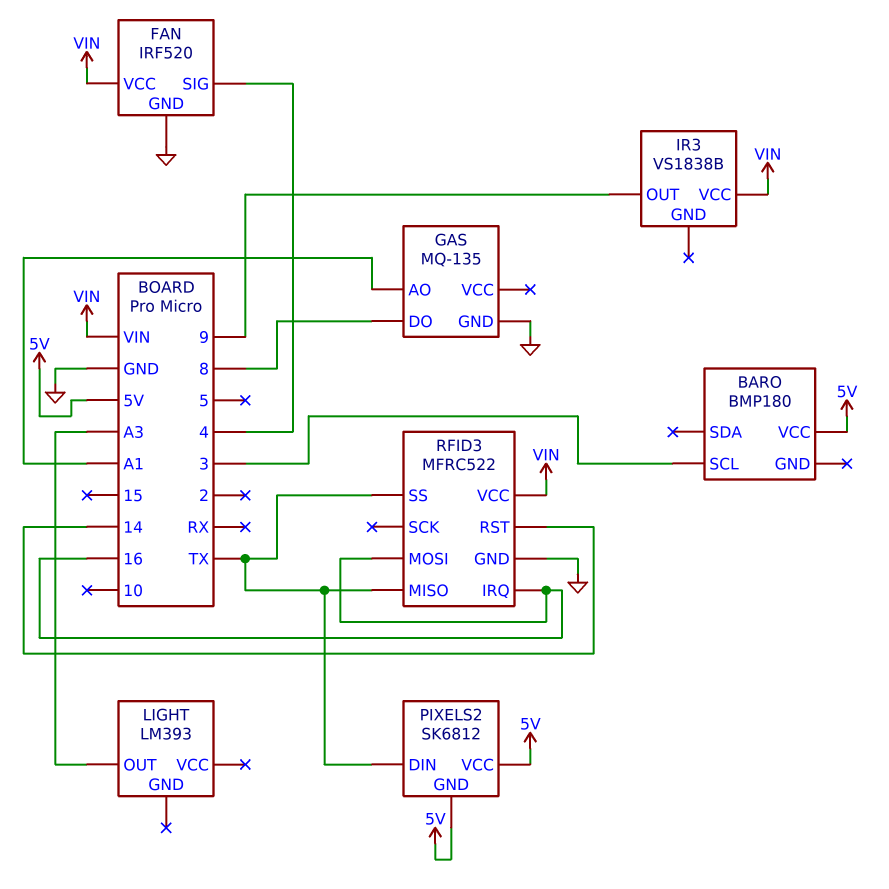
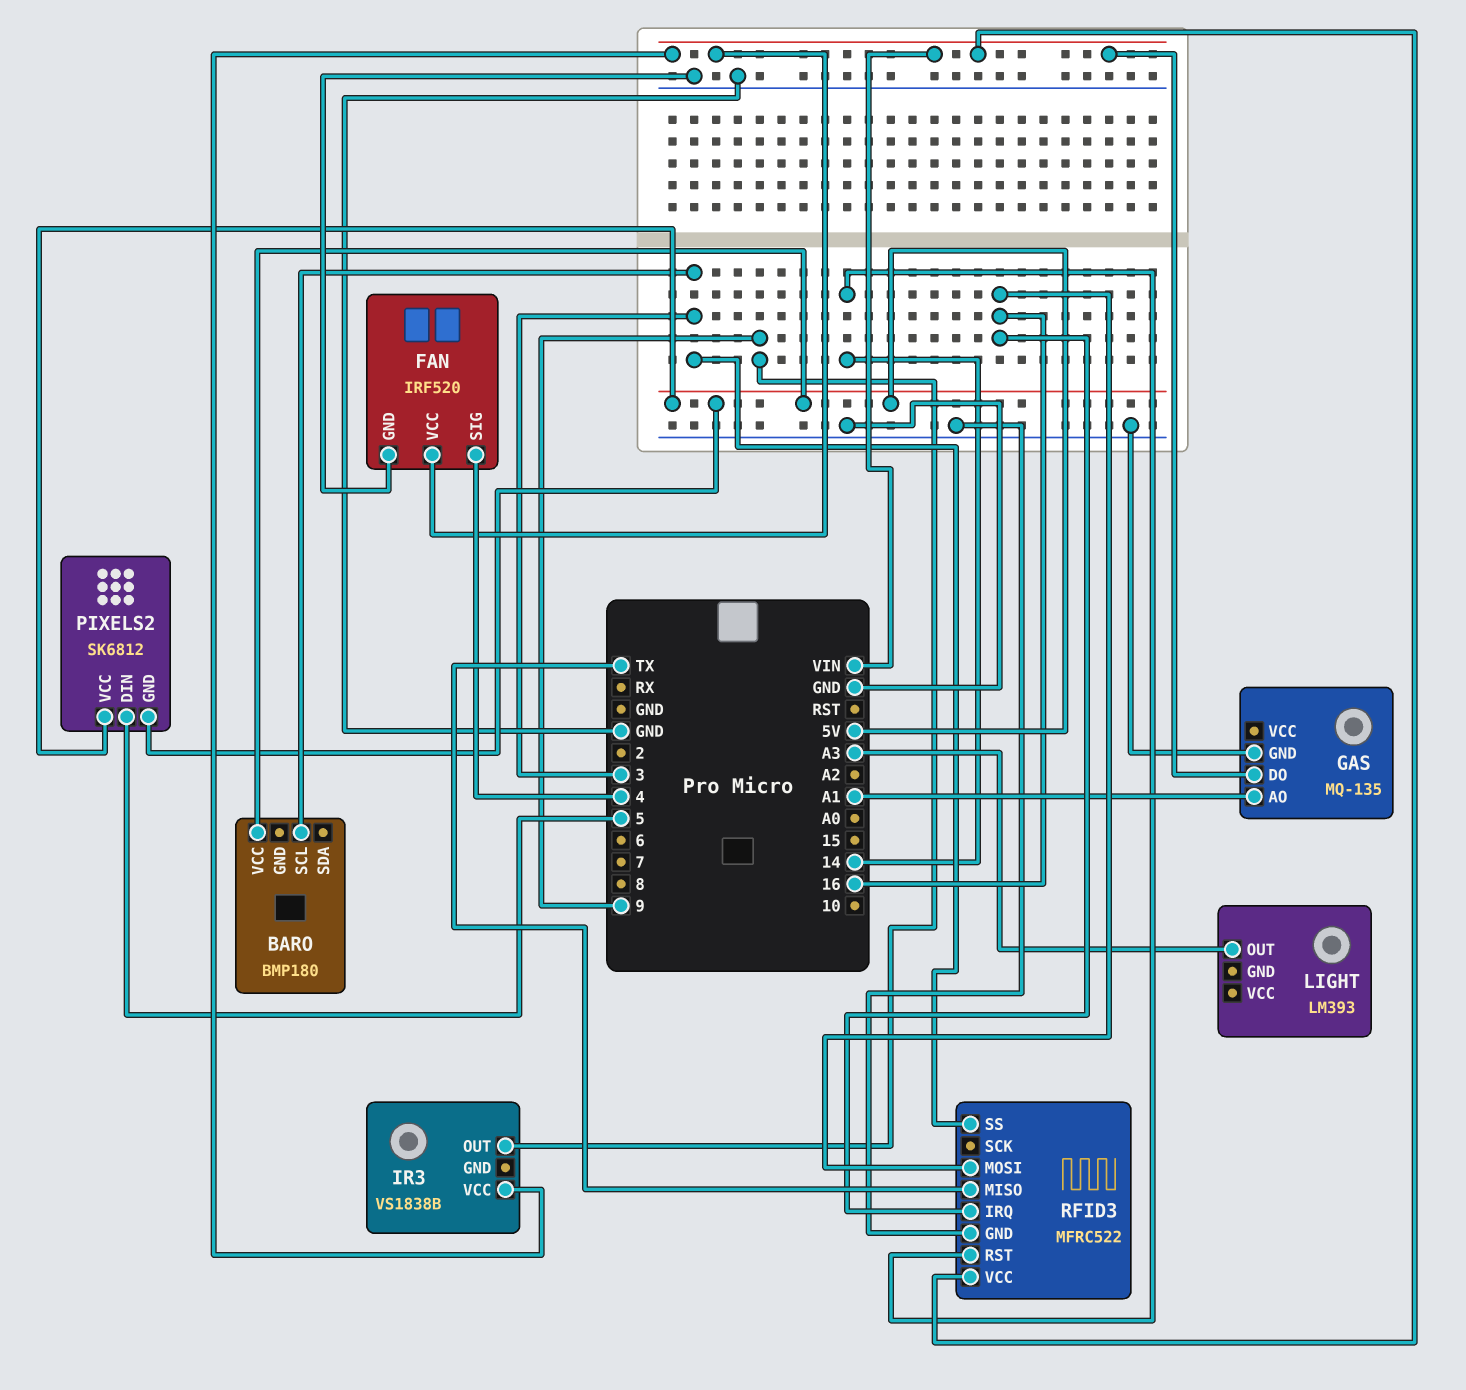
GAS pin DO: 8 -> VIN
PIXELS2 pin DIN: TX -> 5
RFID3 pin SS: TX -> 3

